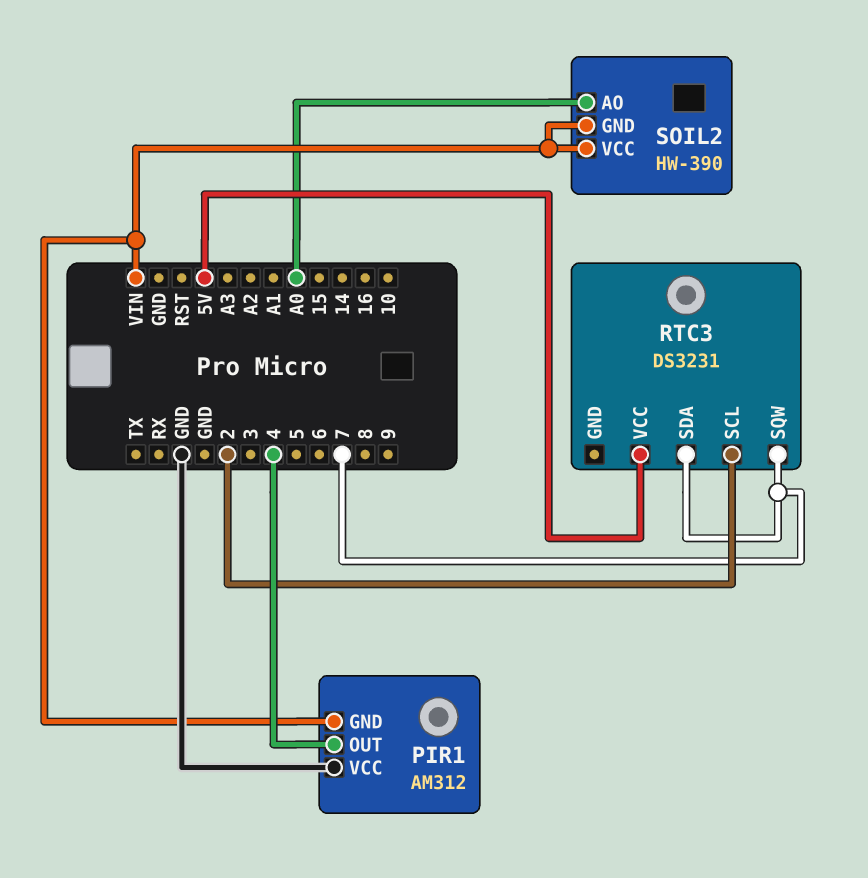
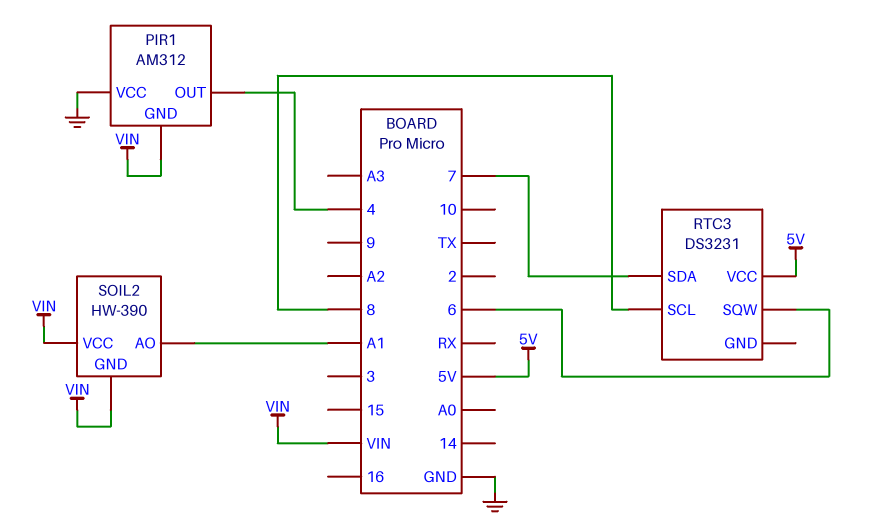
RTC3 pin SCL: 2 -> 8
RTC3 pin SQW: 7 -> 6
SOIL2 pin AO: A0 -> A1

